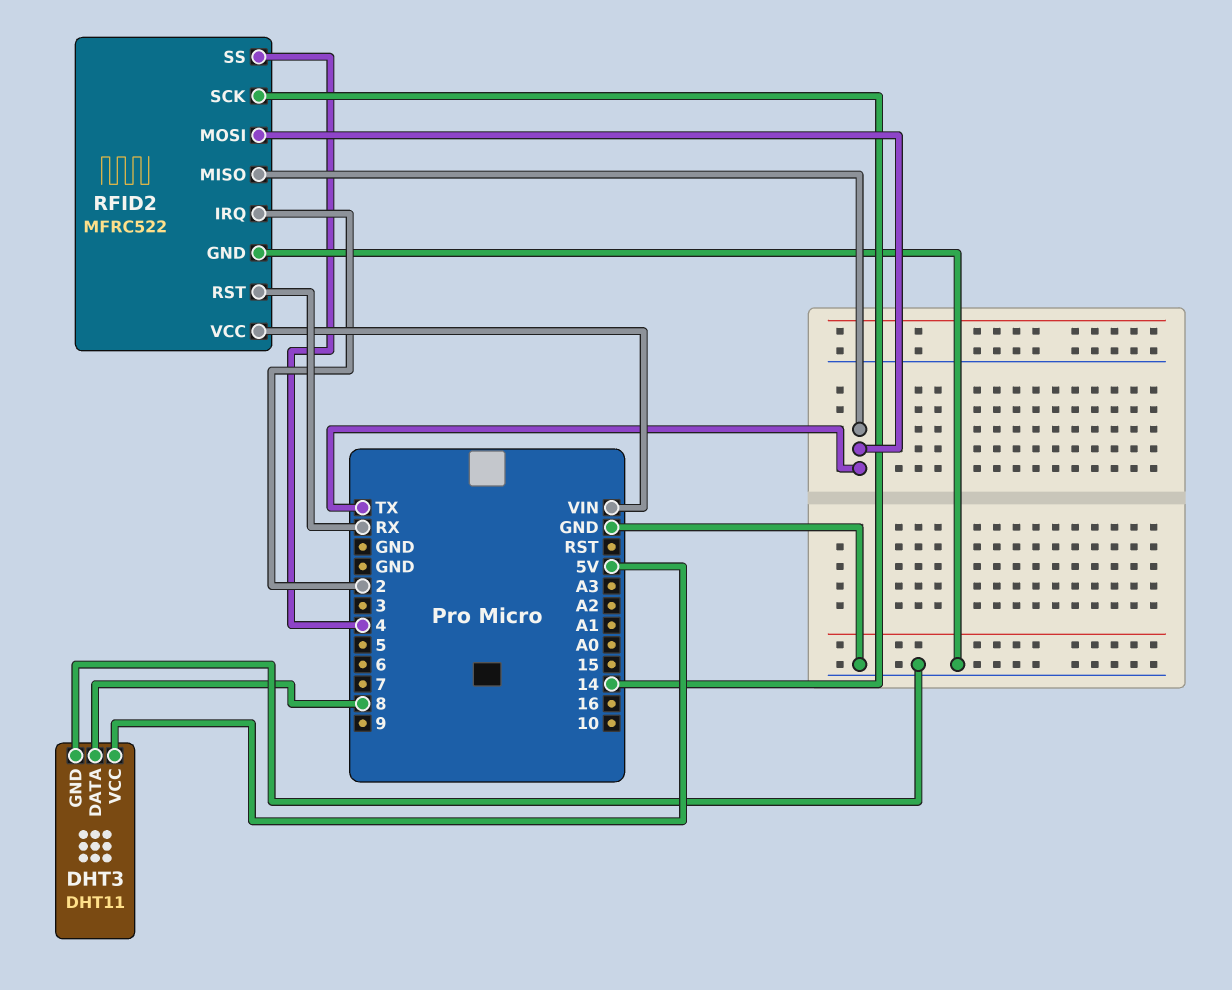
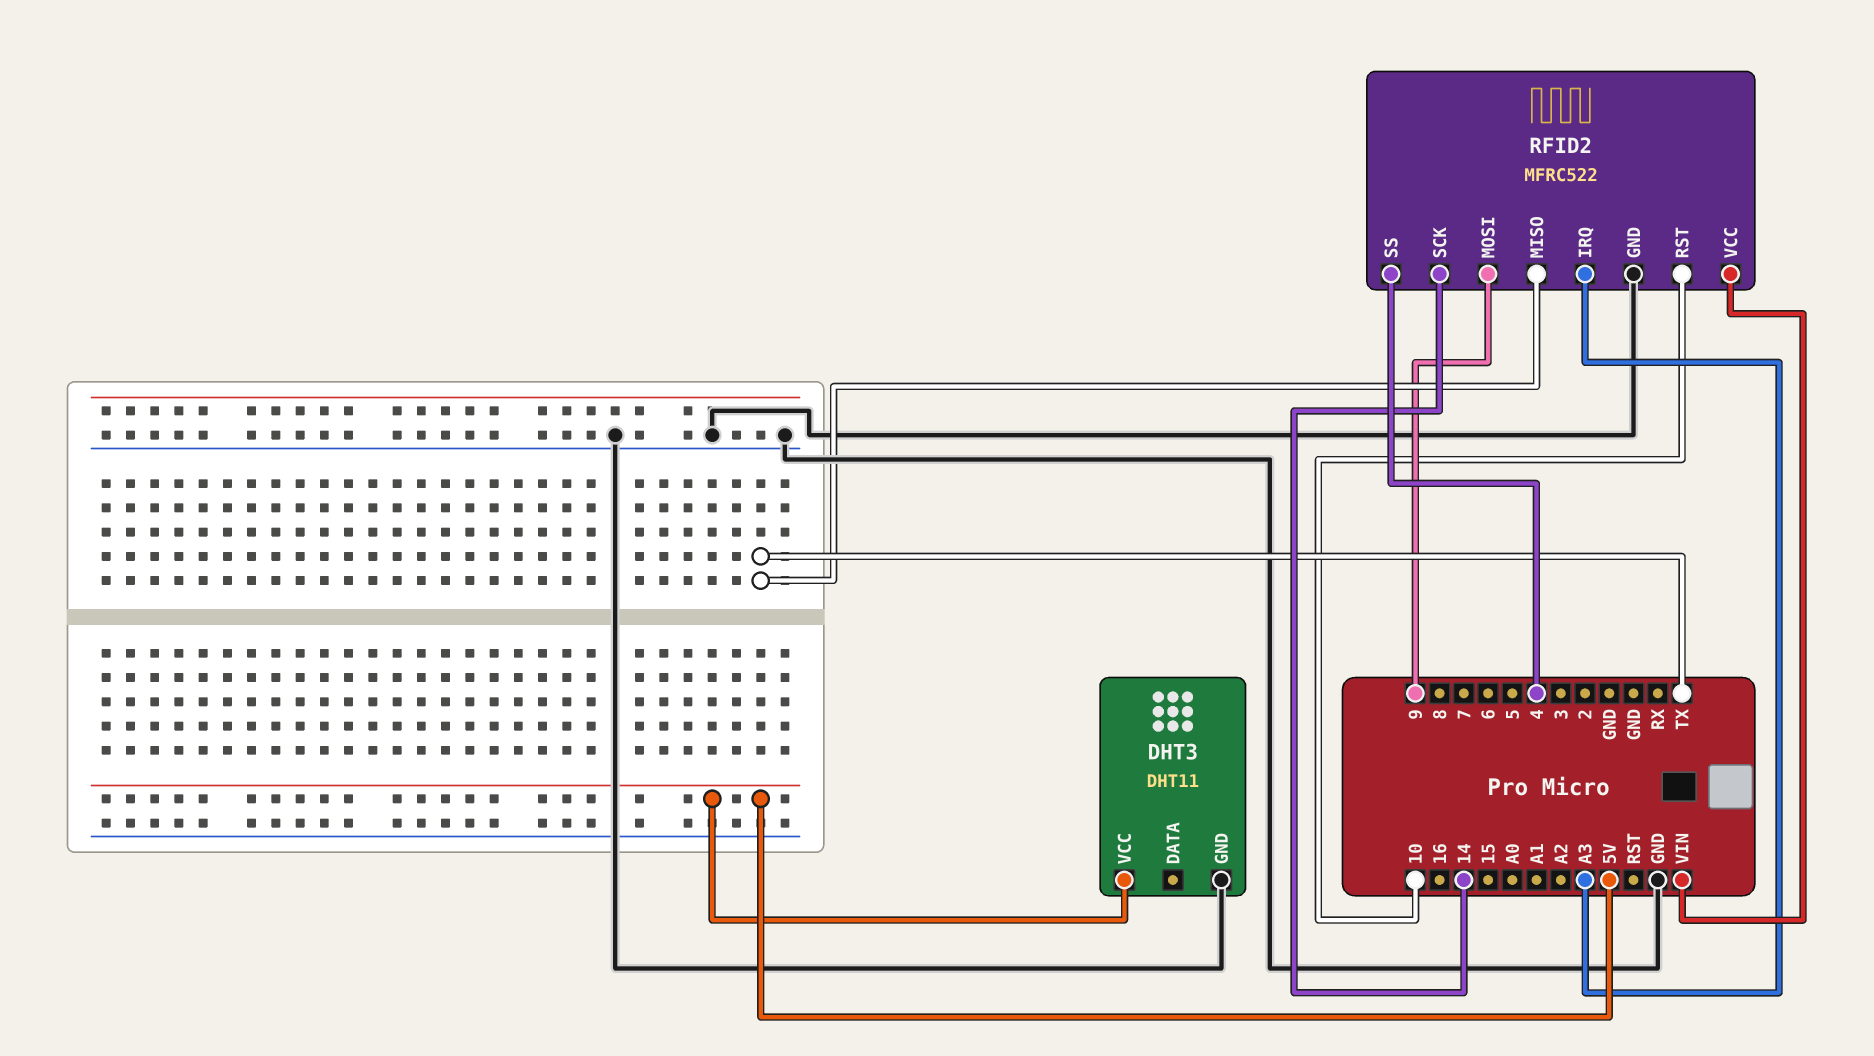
DHT3 pin DATA: 8 -> none
RFID2 pin IRQ: 2 -> A3
RFID2 pin MOSI: TX -> 9
RFID2 pin RST: RX -> 10

